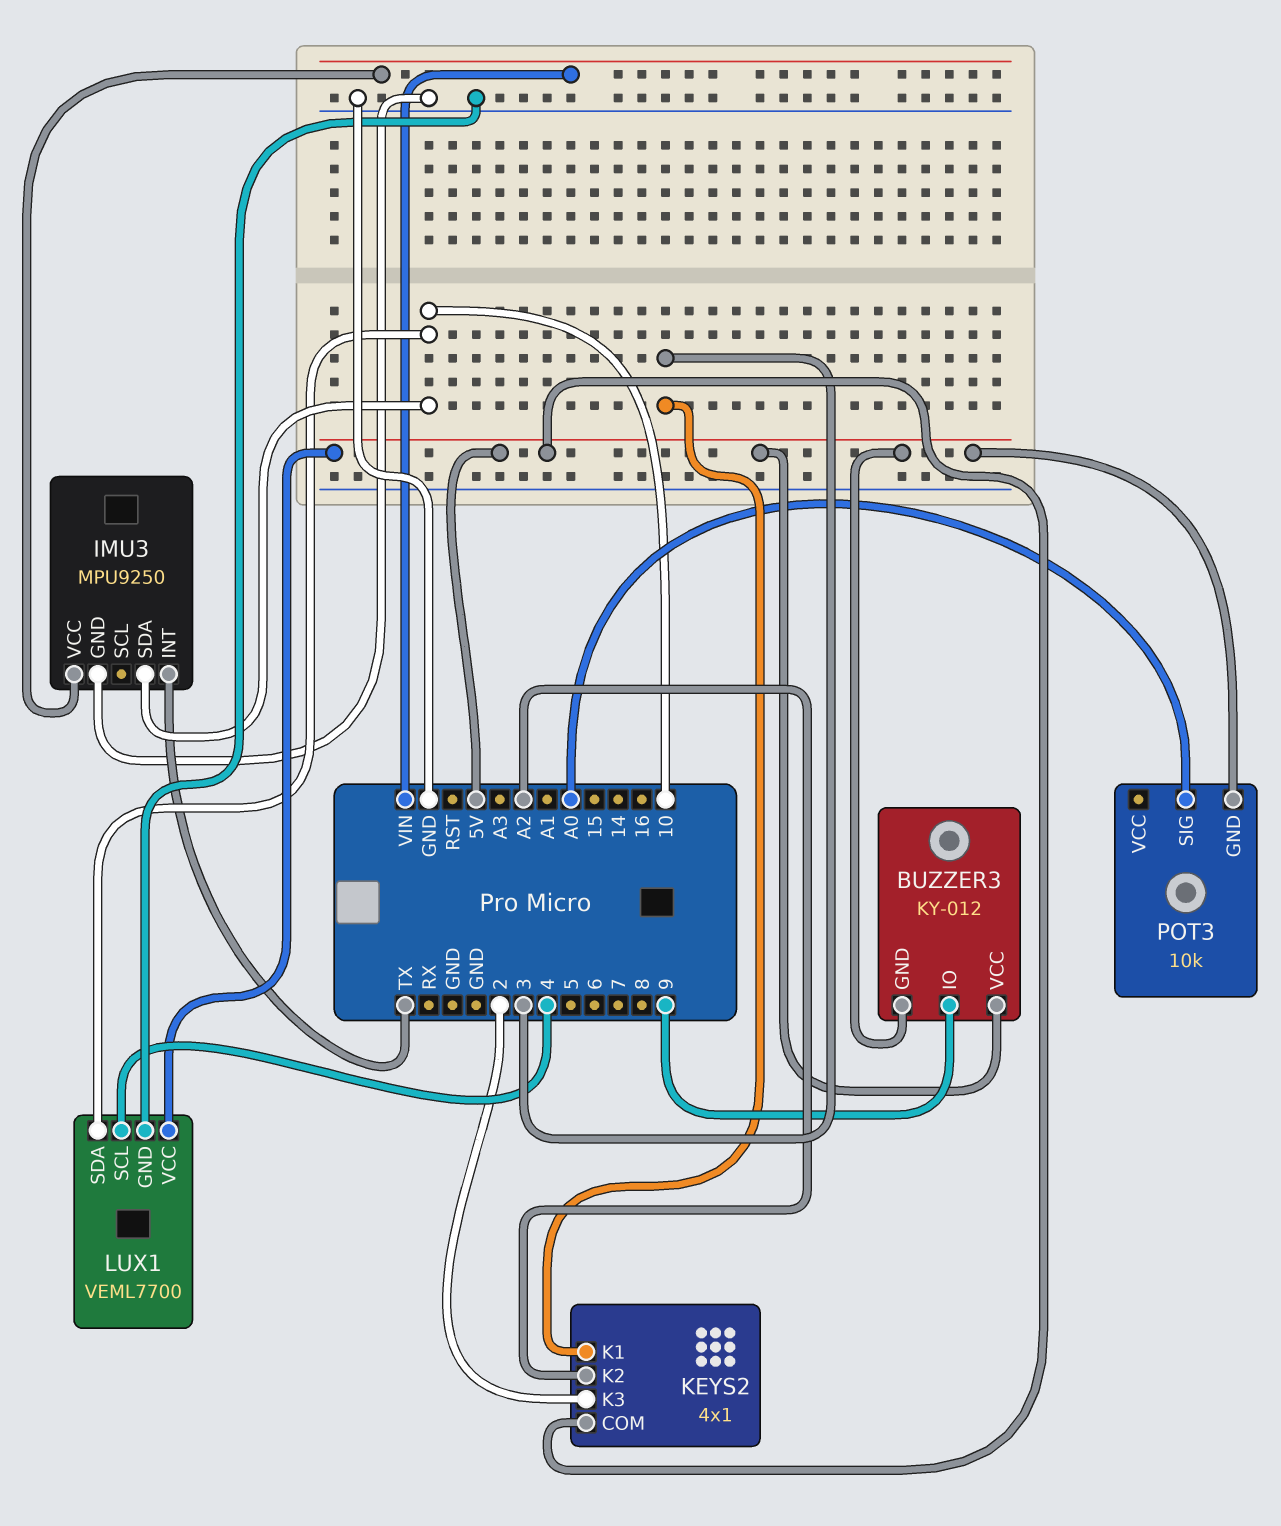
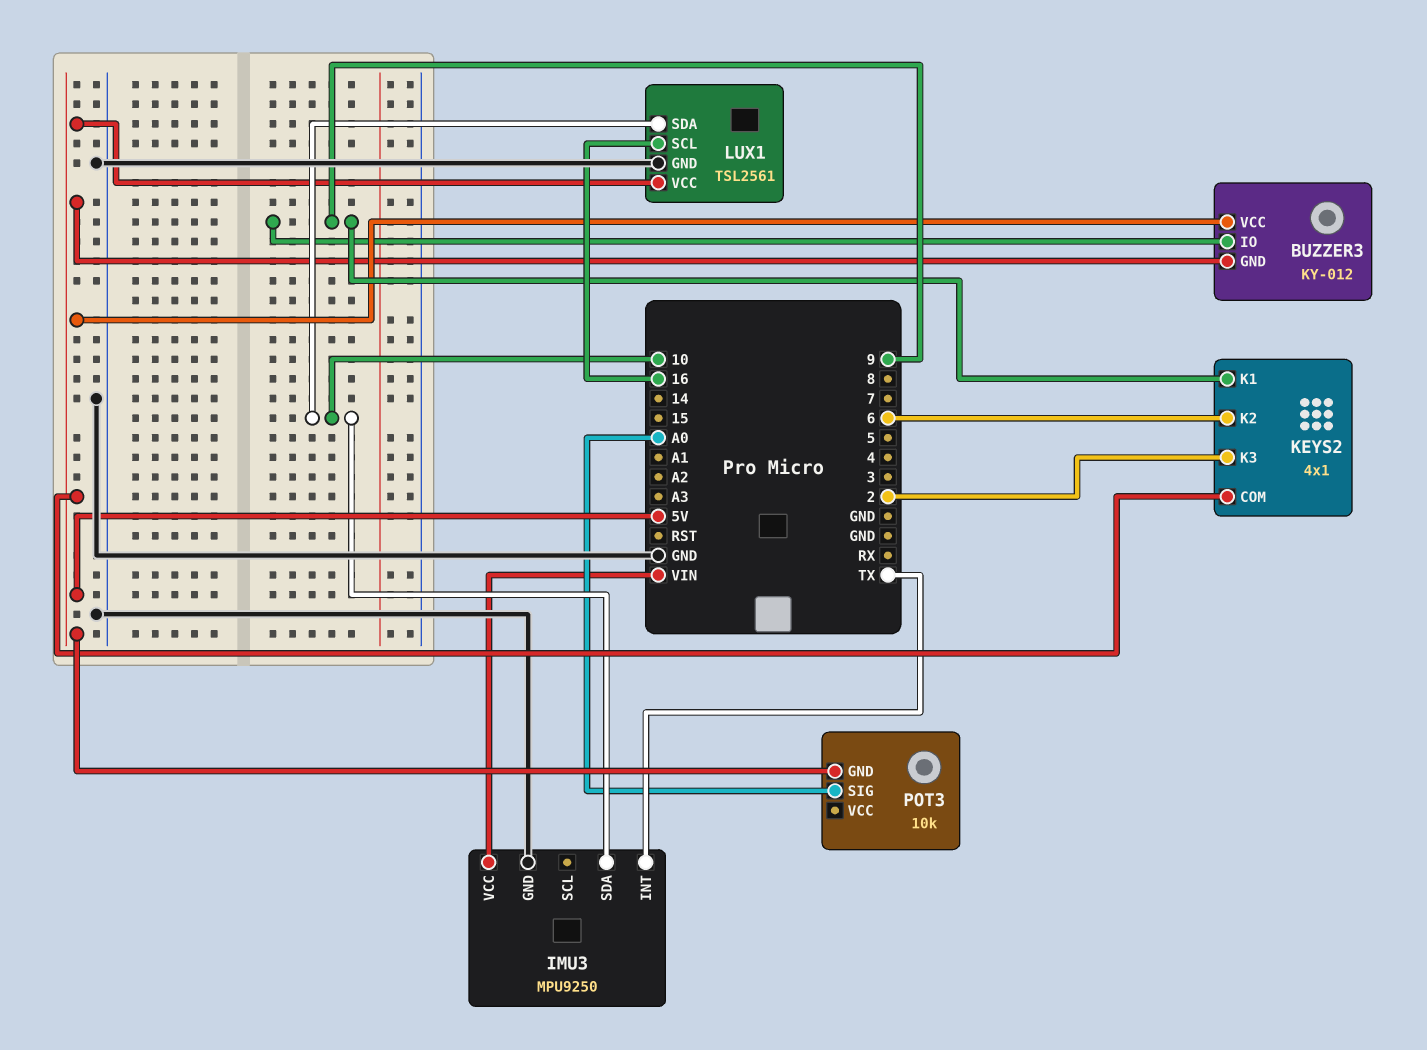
KEYS2 pin K1: 3 -> 9
KEYS2 pin K2: A2 -> 6
LUX1: VEML7700 -> TSL2561
LUX1 pin SCL: 4 -> 16

